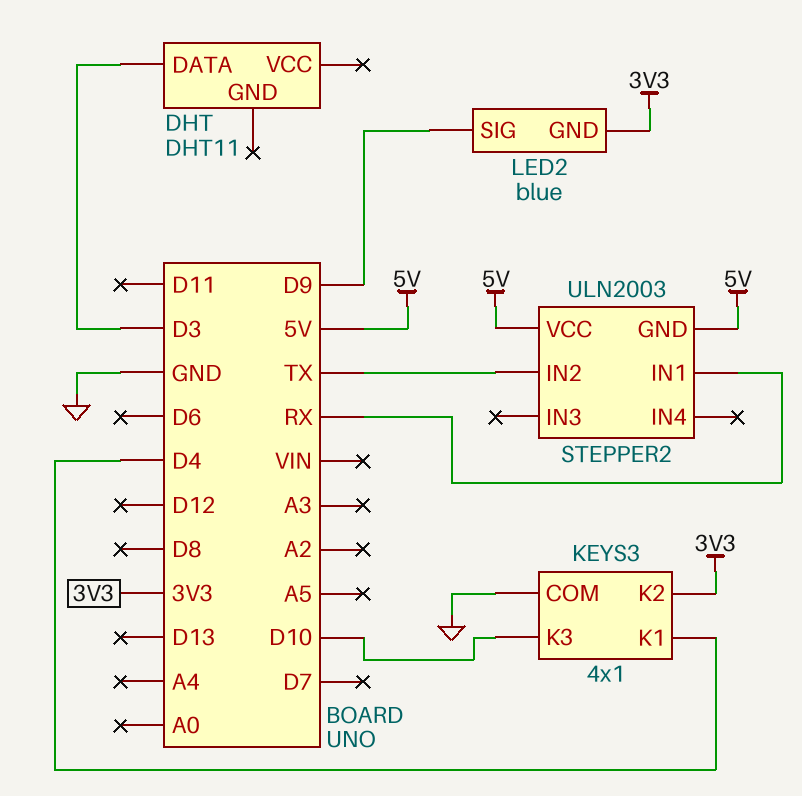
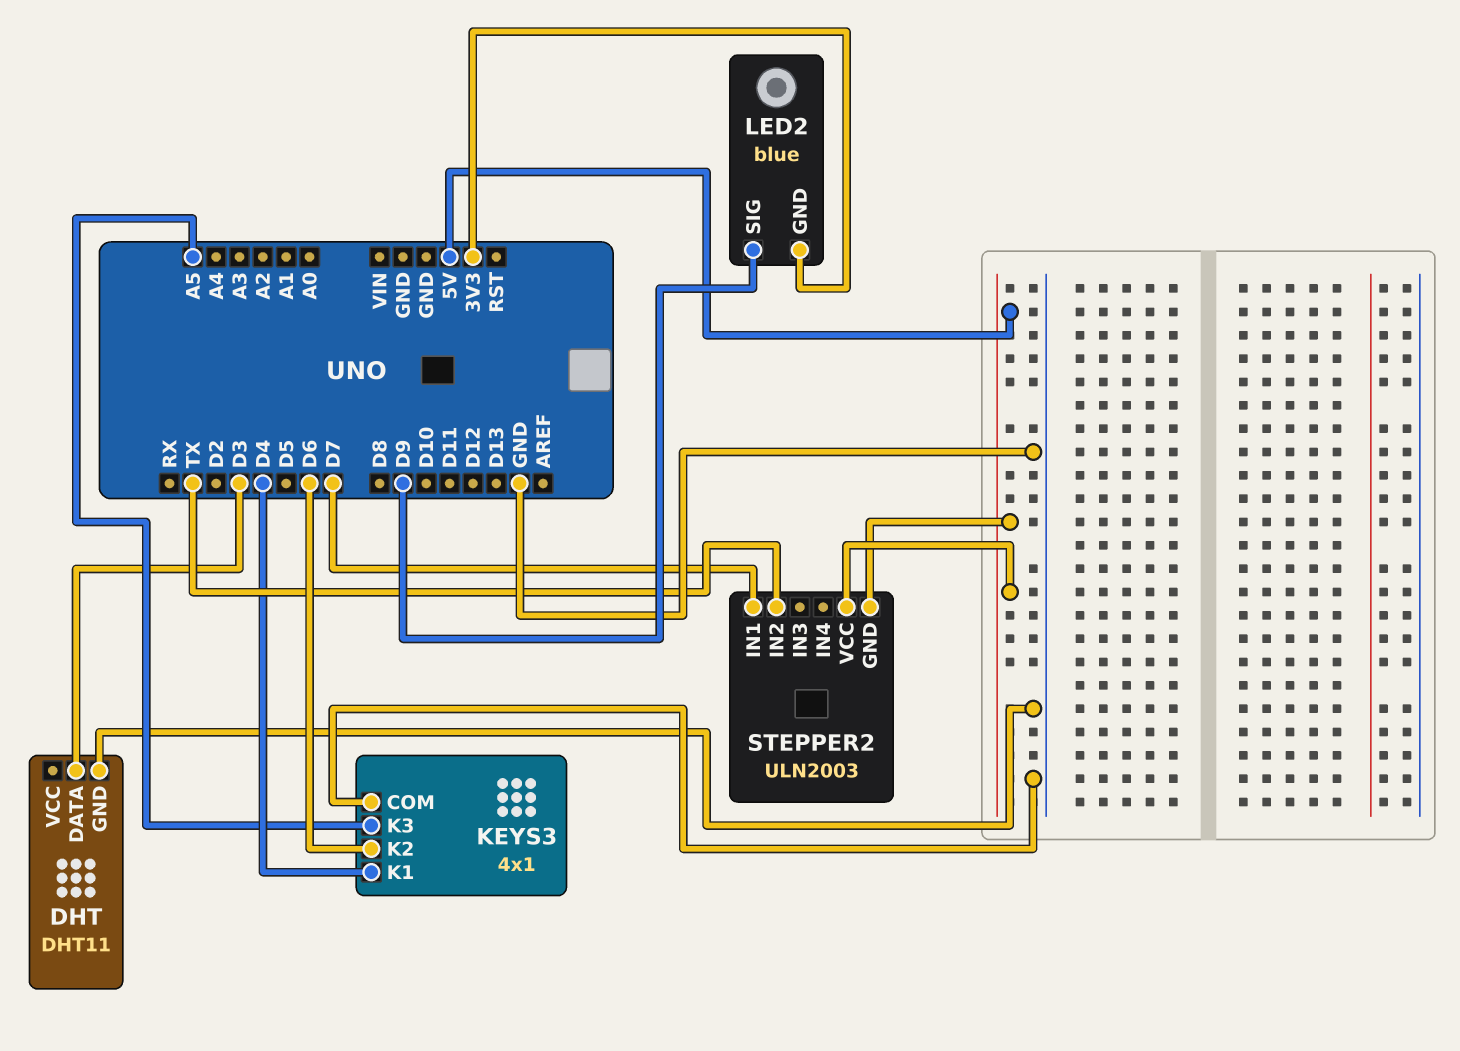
DHT pin GND: none -> GND
KEYS3 pin K2: 3V3 -> D6
KEYS3 pin K3: D10 -> A5
STEPPER2 pin IN1: RX -> D7

